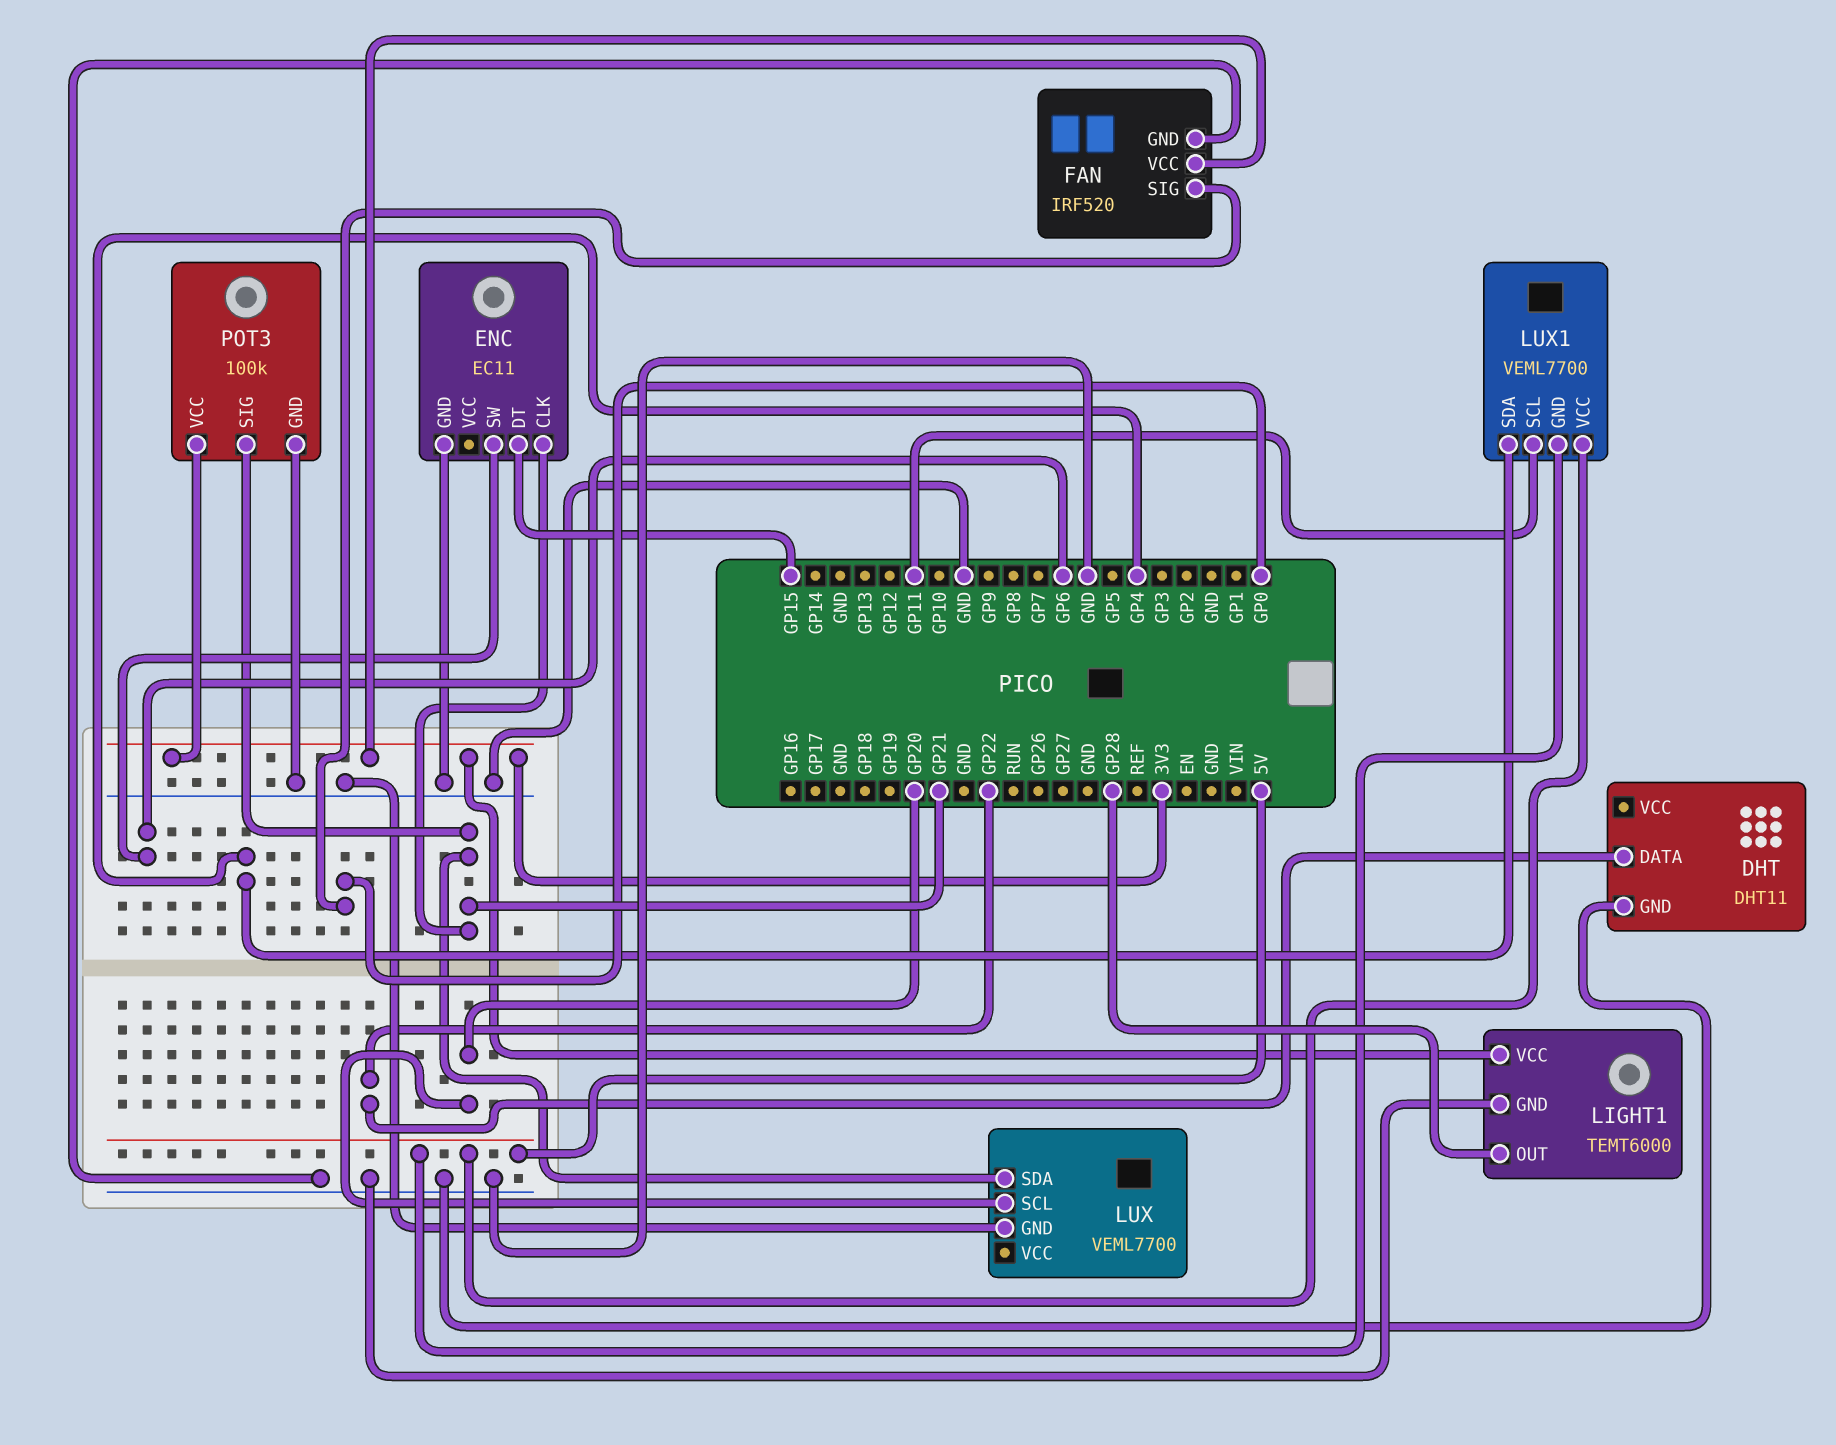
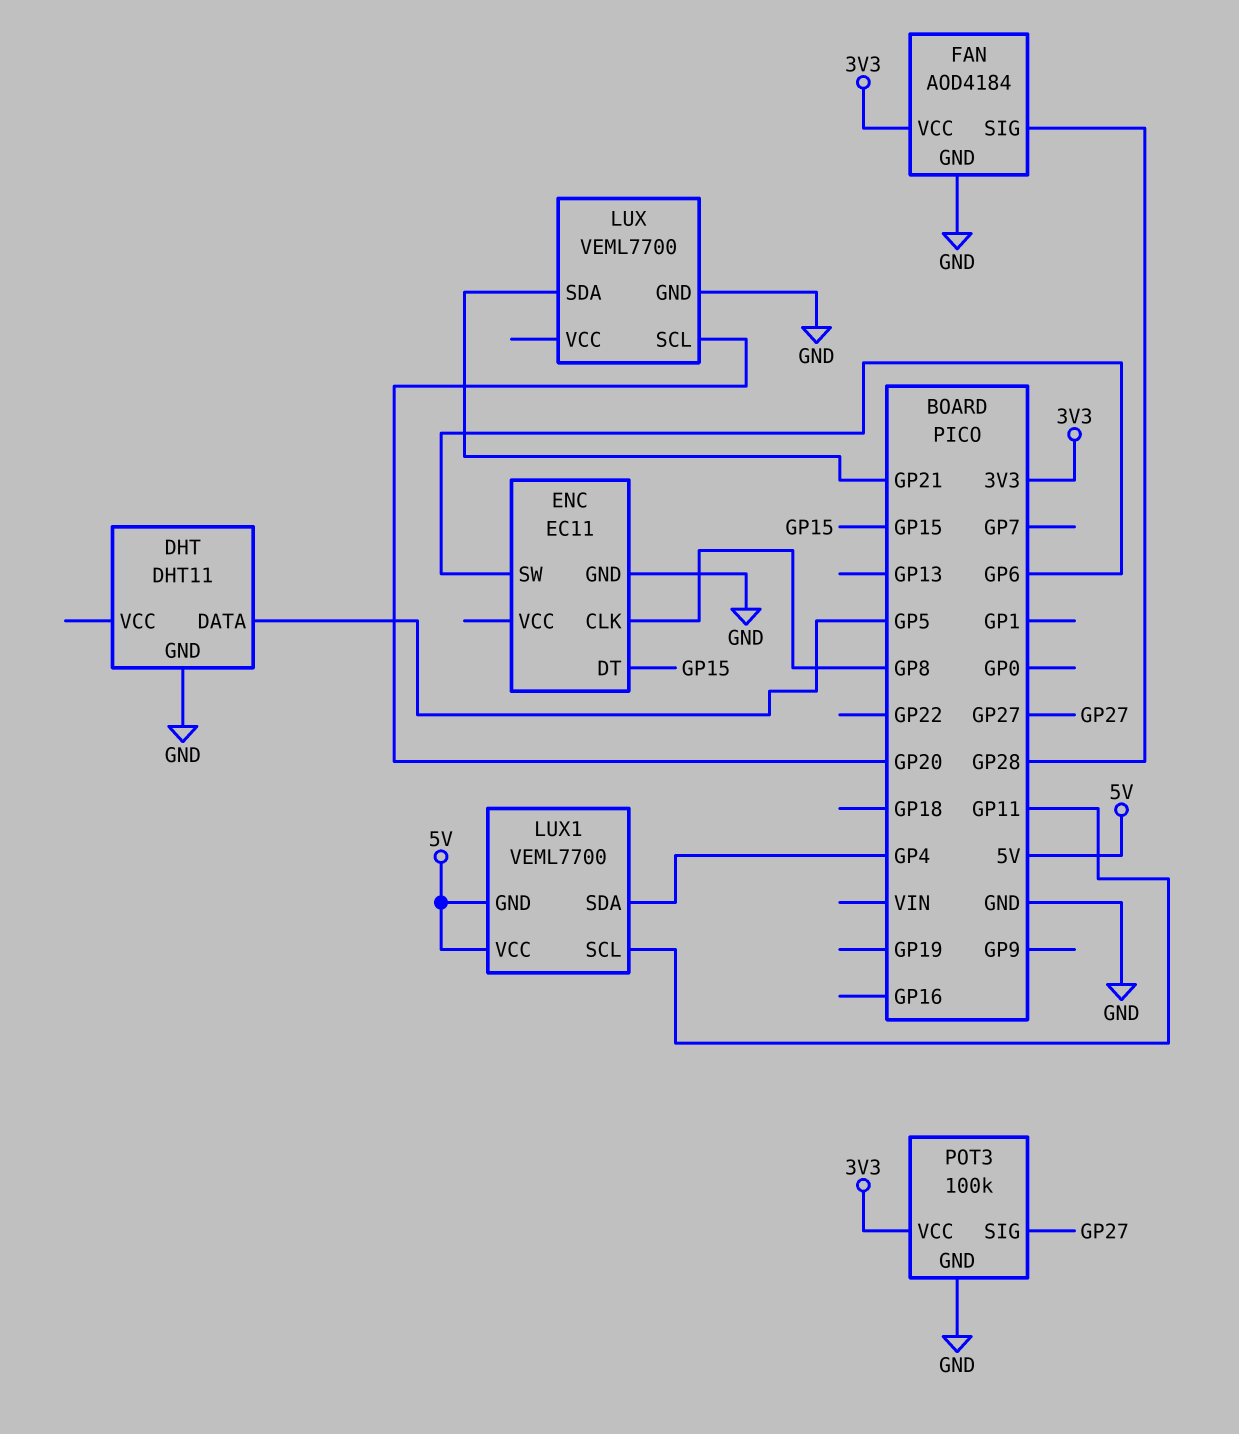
DHT pin DATA: GP22 -> GP5
ENC pin CLK: GP21 -> GP8
FAN: IRF520 -> AOD4184
FAN pin SIG: GP0 -> GP28
LIGHT1: TEMT6000 -> none
LIGHT1 pin GND: GND -> none
LIGHT1 pin OUT: GP28 -> none
LIGHT1 pin VCC: 3V3 -> none
POT3 pin SIG: GP21 -> GP27

